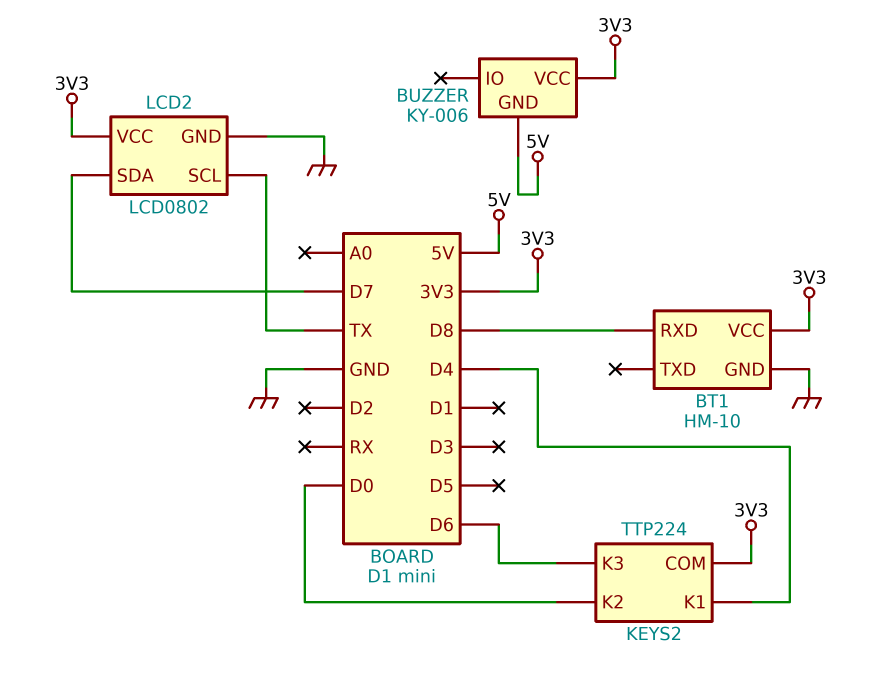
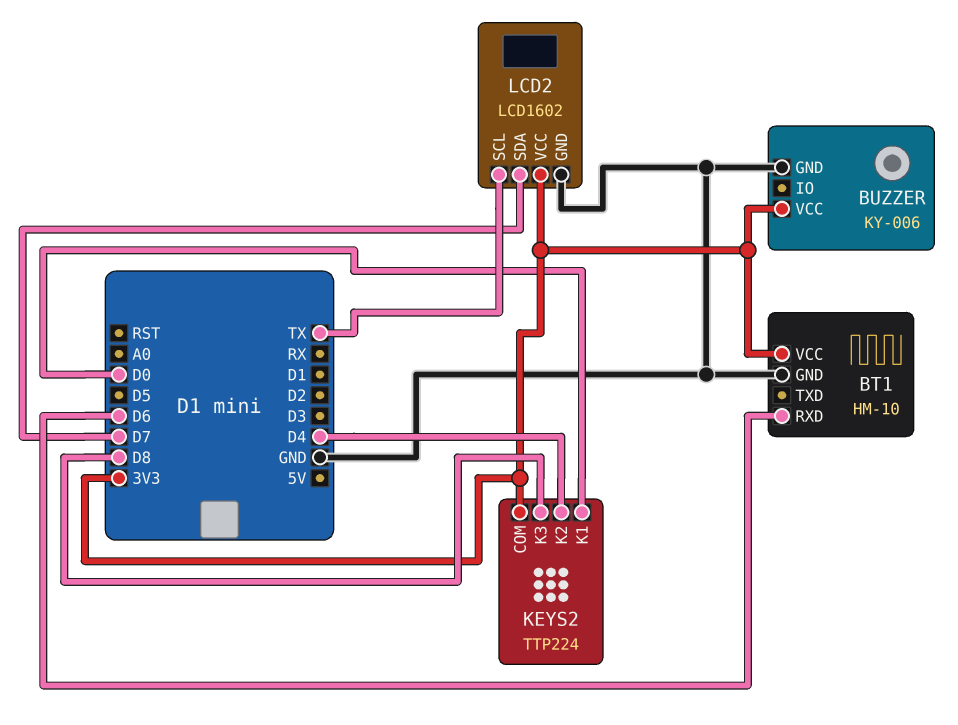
BT1 pin RXD: D8 -> D6
BUZZER pin GND: 5V -> GND
KEYS2 pin K1: D4 -> D0
KEYS2 pin K2: D0 -> D4
KEYS2 pin K3: D6 -> D8
LCD2: LCD0802 -> LCD1602

